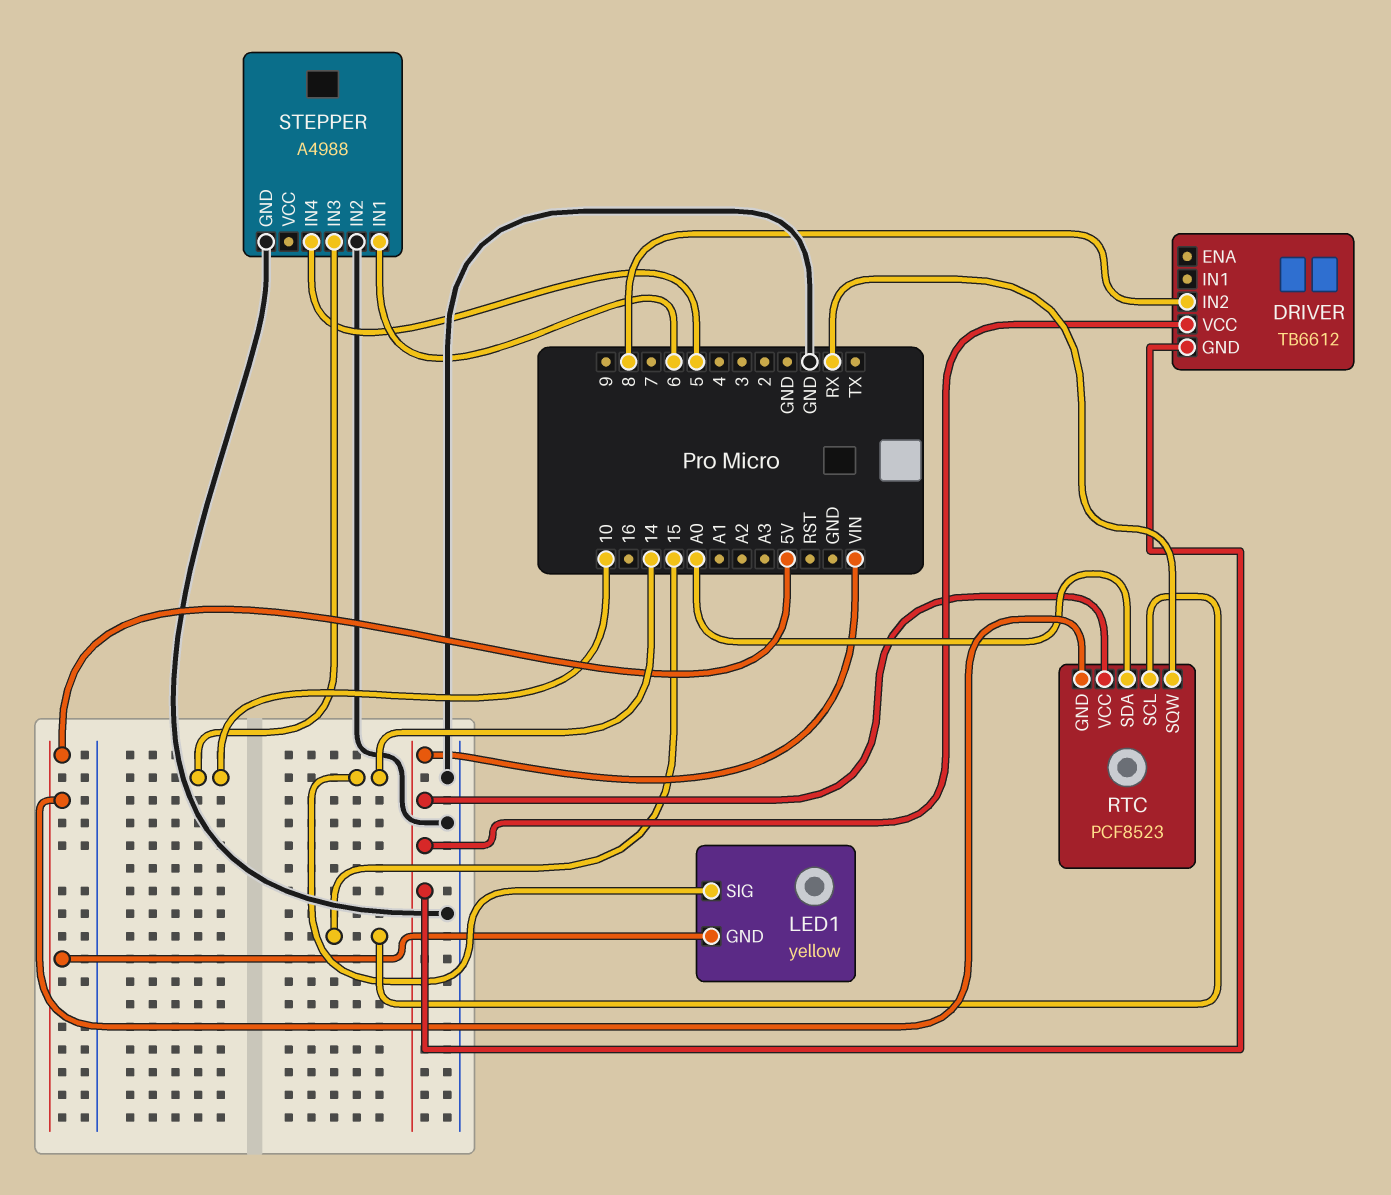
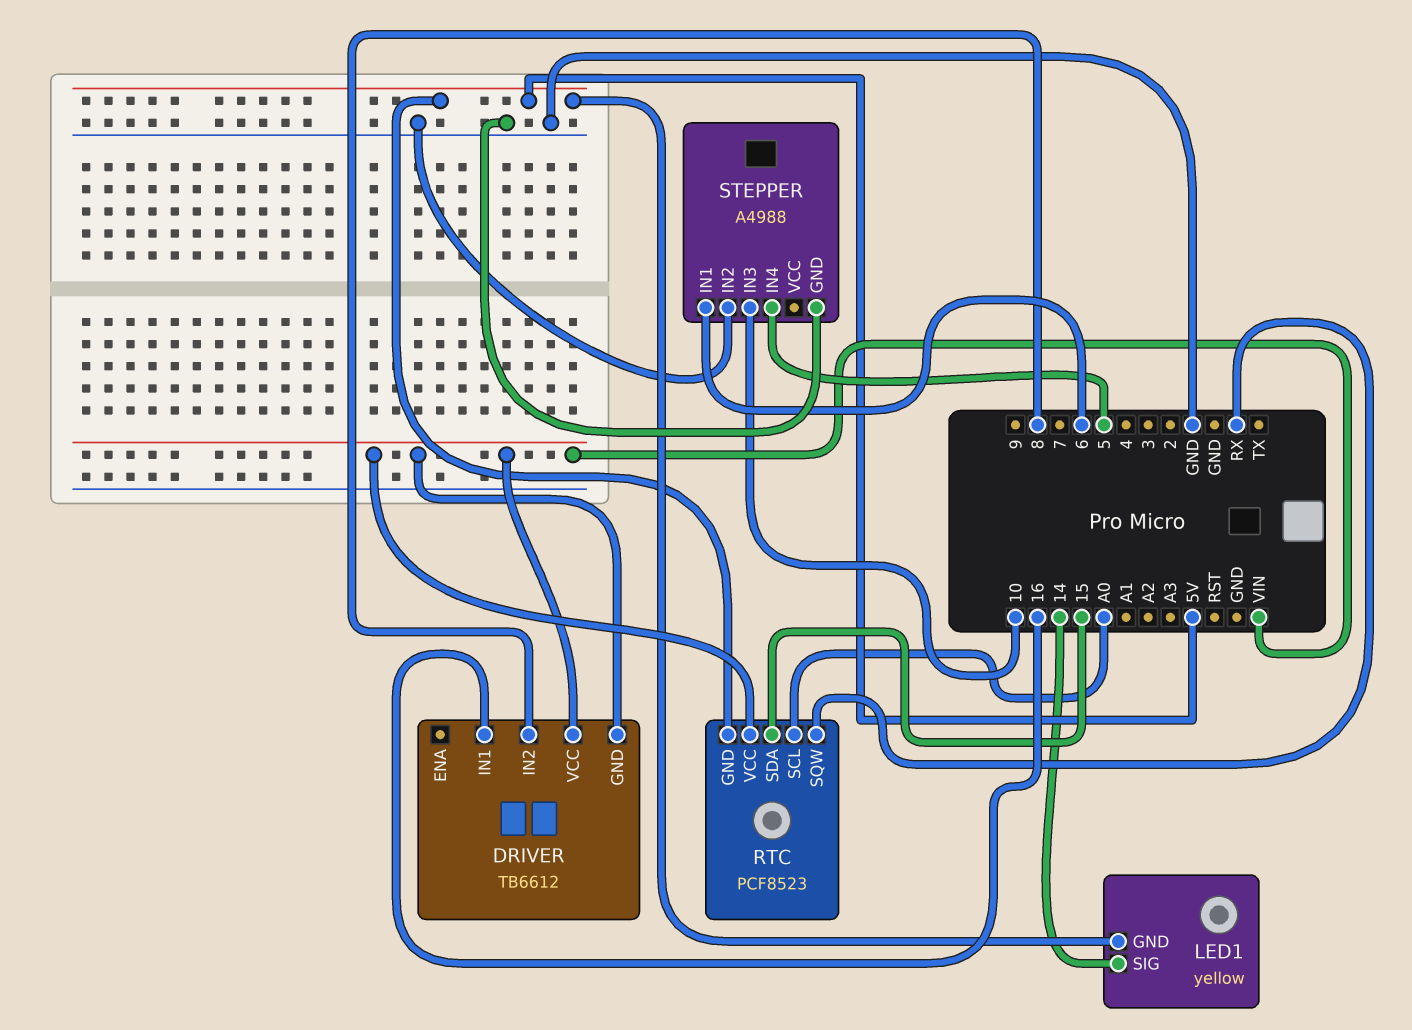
DRIVER pin IN1: none -> 16
RTC pin SCL: 15 -> A0
RTC pin SDA: A0 -> 15

